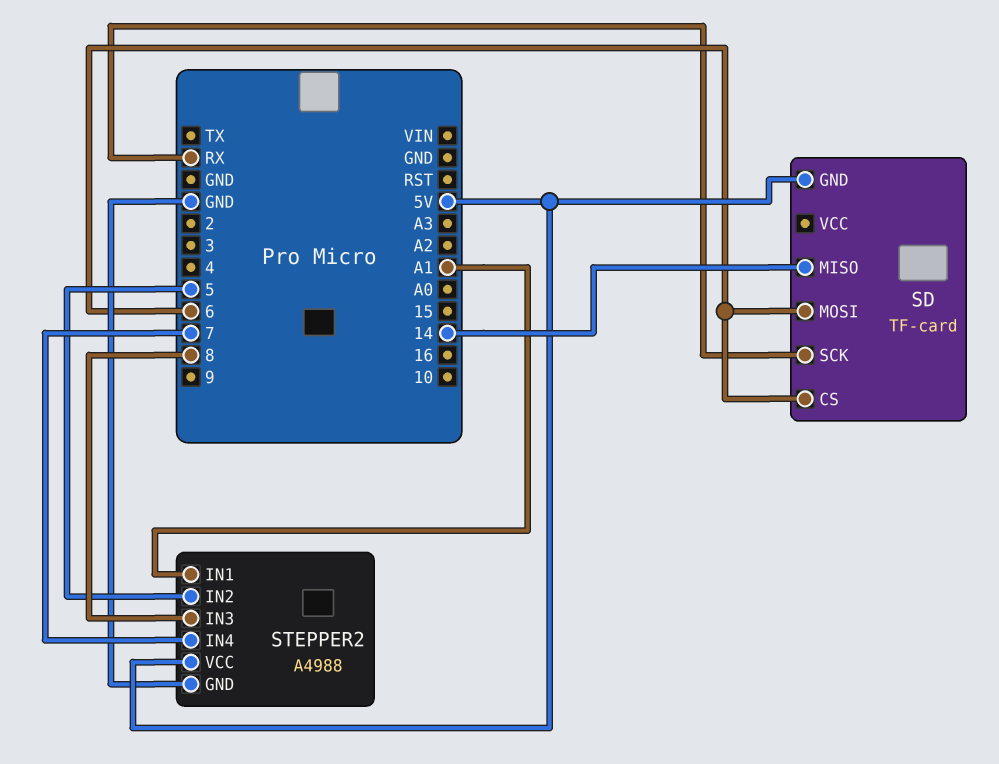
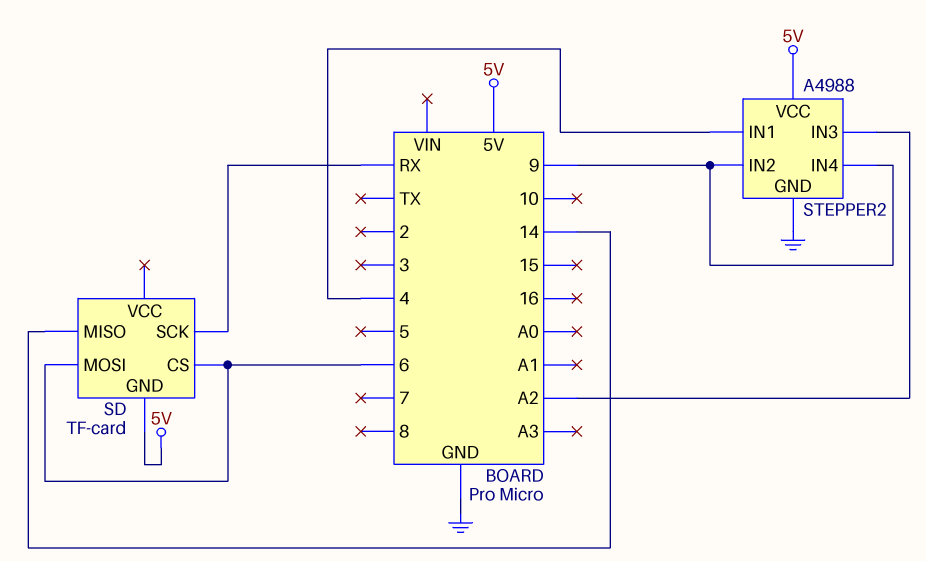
STEPPER2 pin IN1: A1 -> 4
STEPPER2 pin IN2: 5 -> 9
STEPPER2 pin IN3: 8 -> A2
STEPPER2 pin IN4: 7 -> 9

